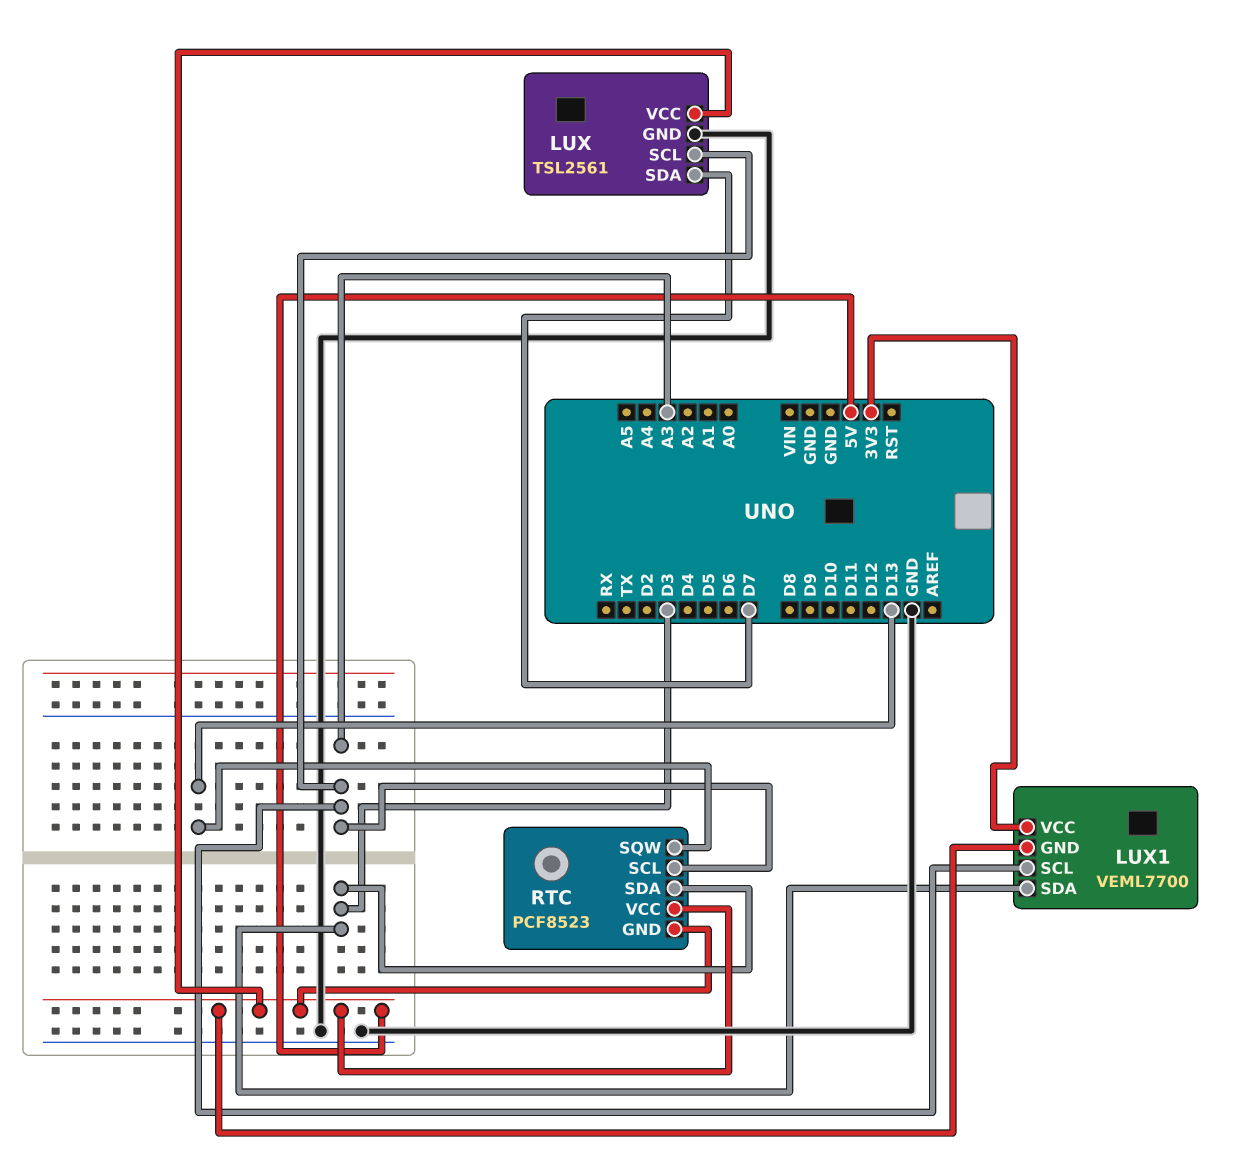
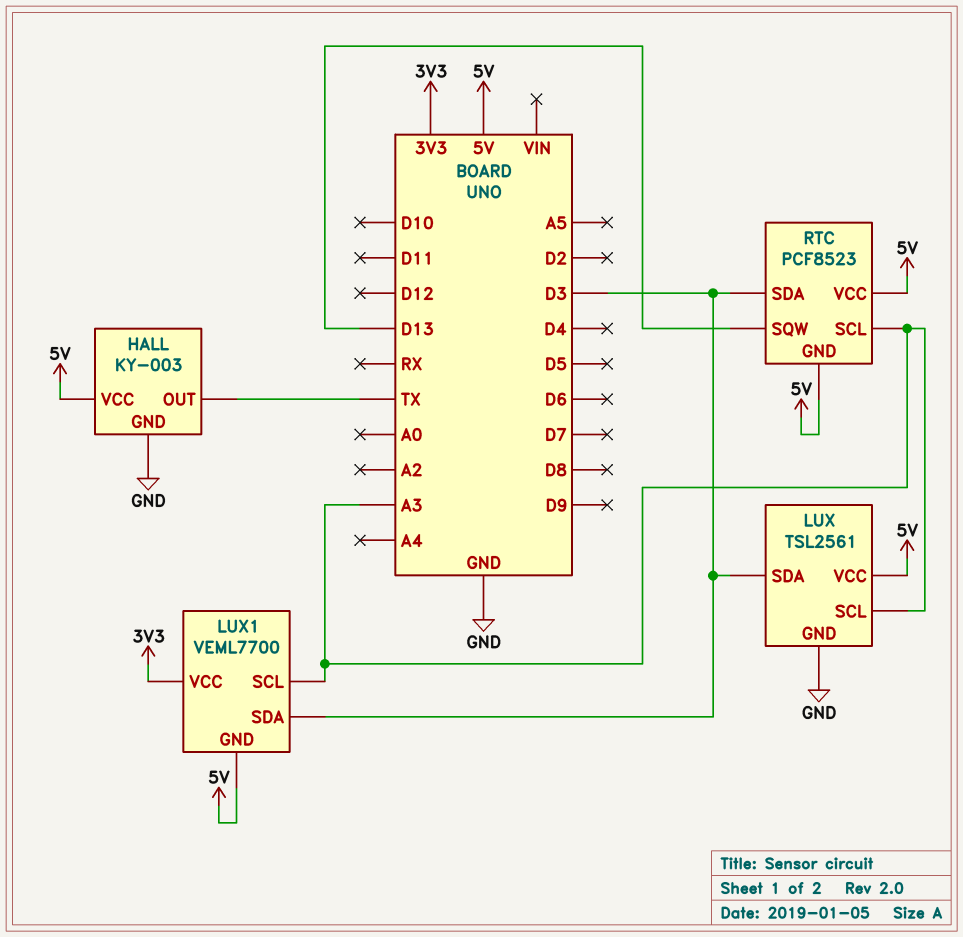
HALL: none -> KY-003
HALL pin GND: none -> GND
HALL pin OUT: none -> TX
HALL pin VCC: none -> 5V
LUX pin SDA: D7 -> D3

